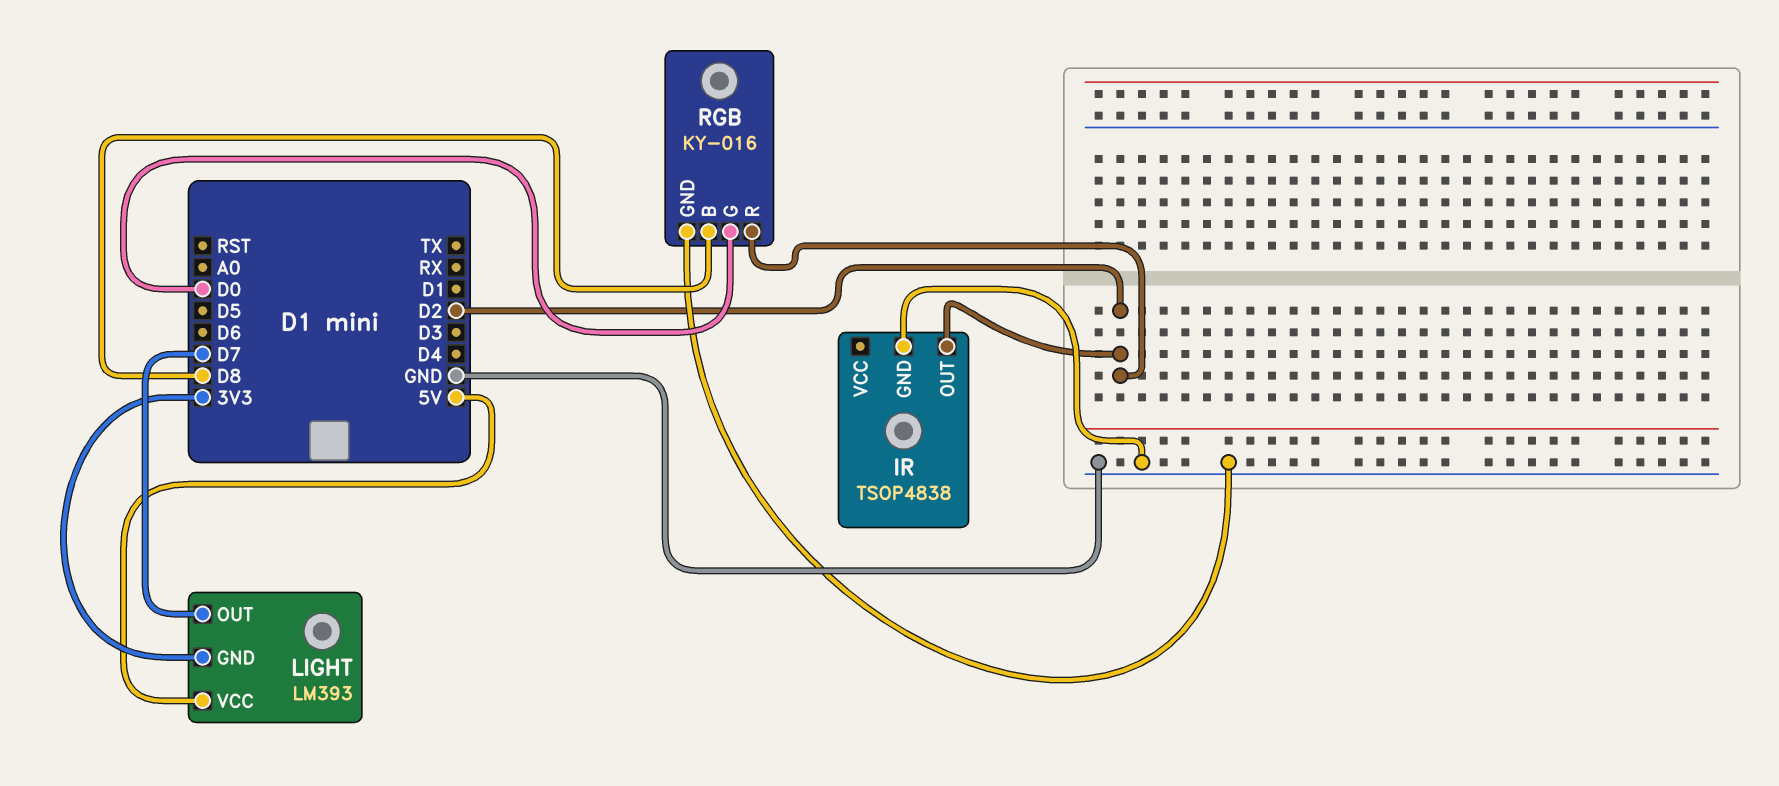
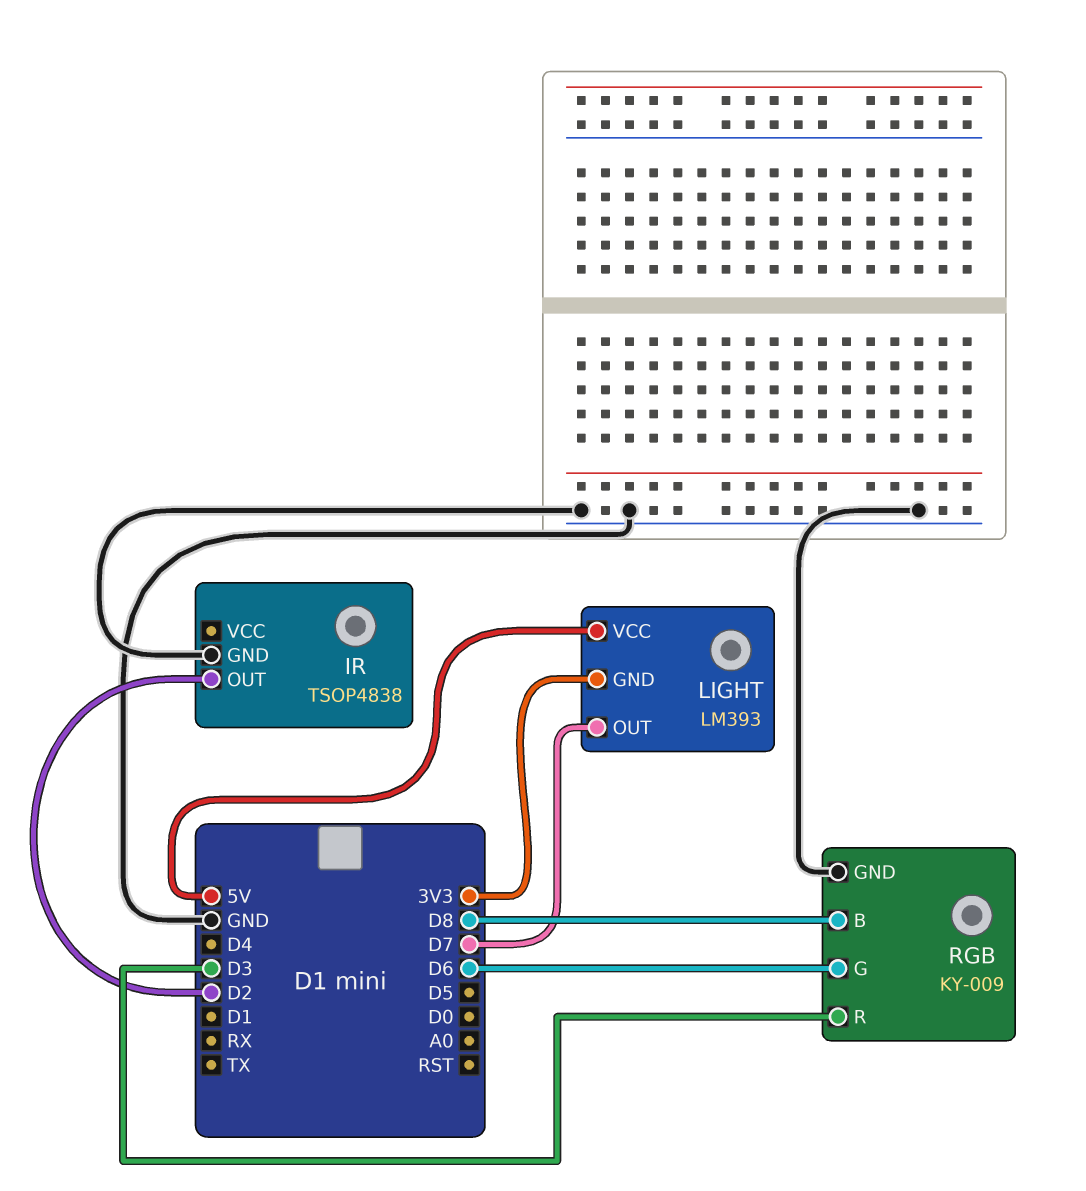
RGB: KY-016 -> KY-009
RGB pin G: D0 -> D6
RGB pin R: D2 -> D3

